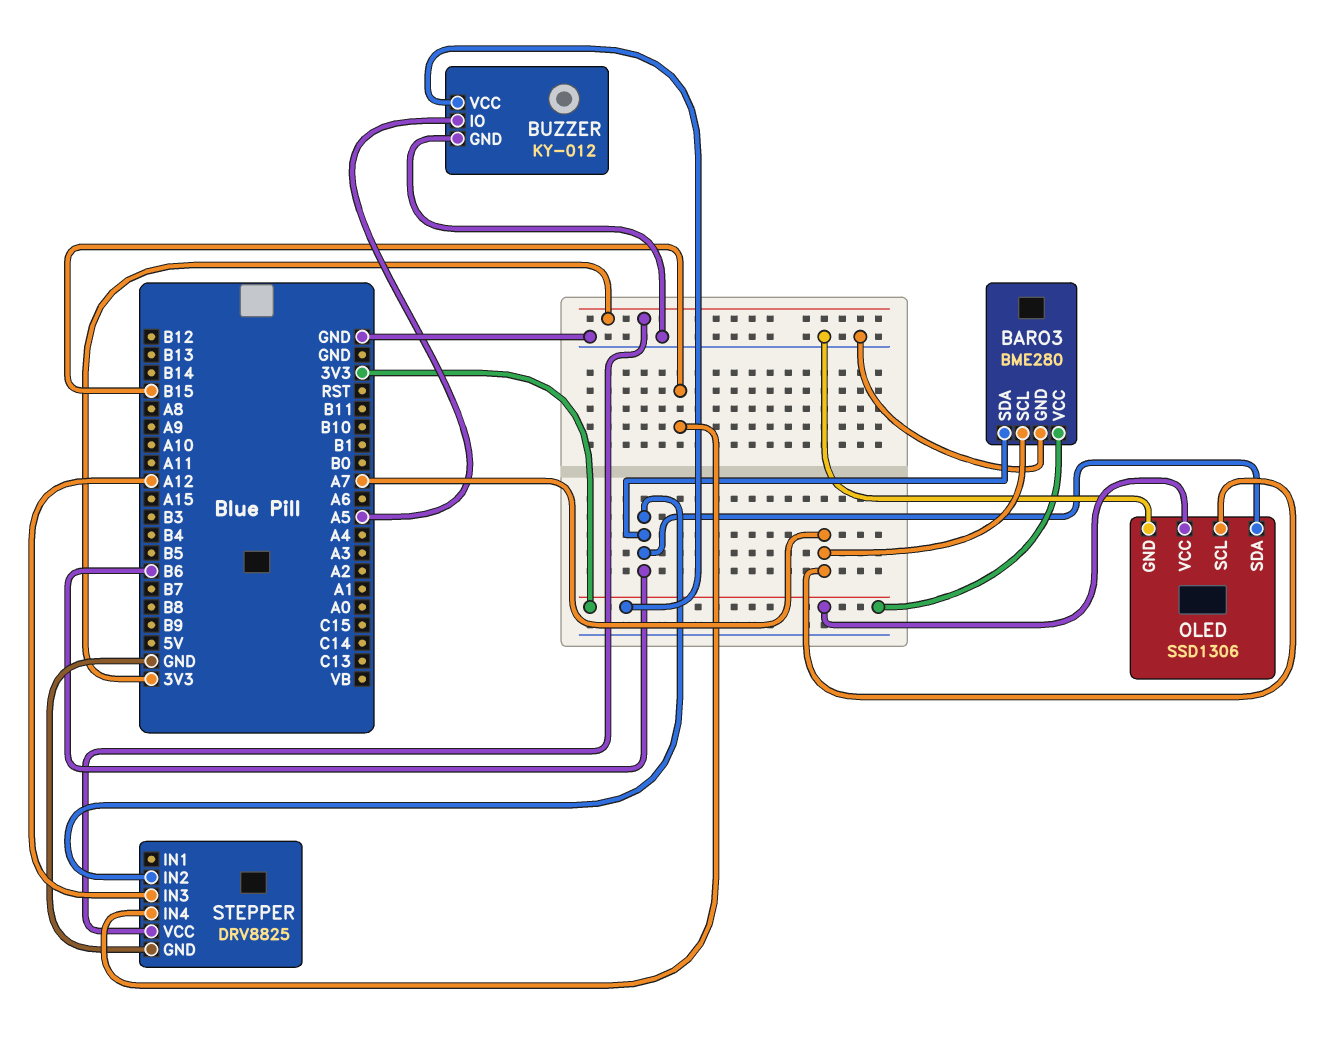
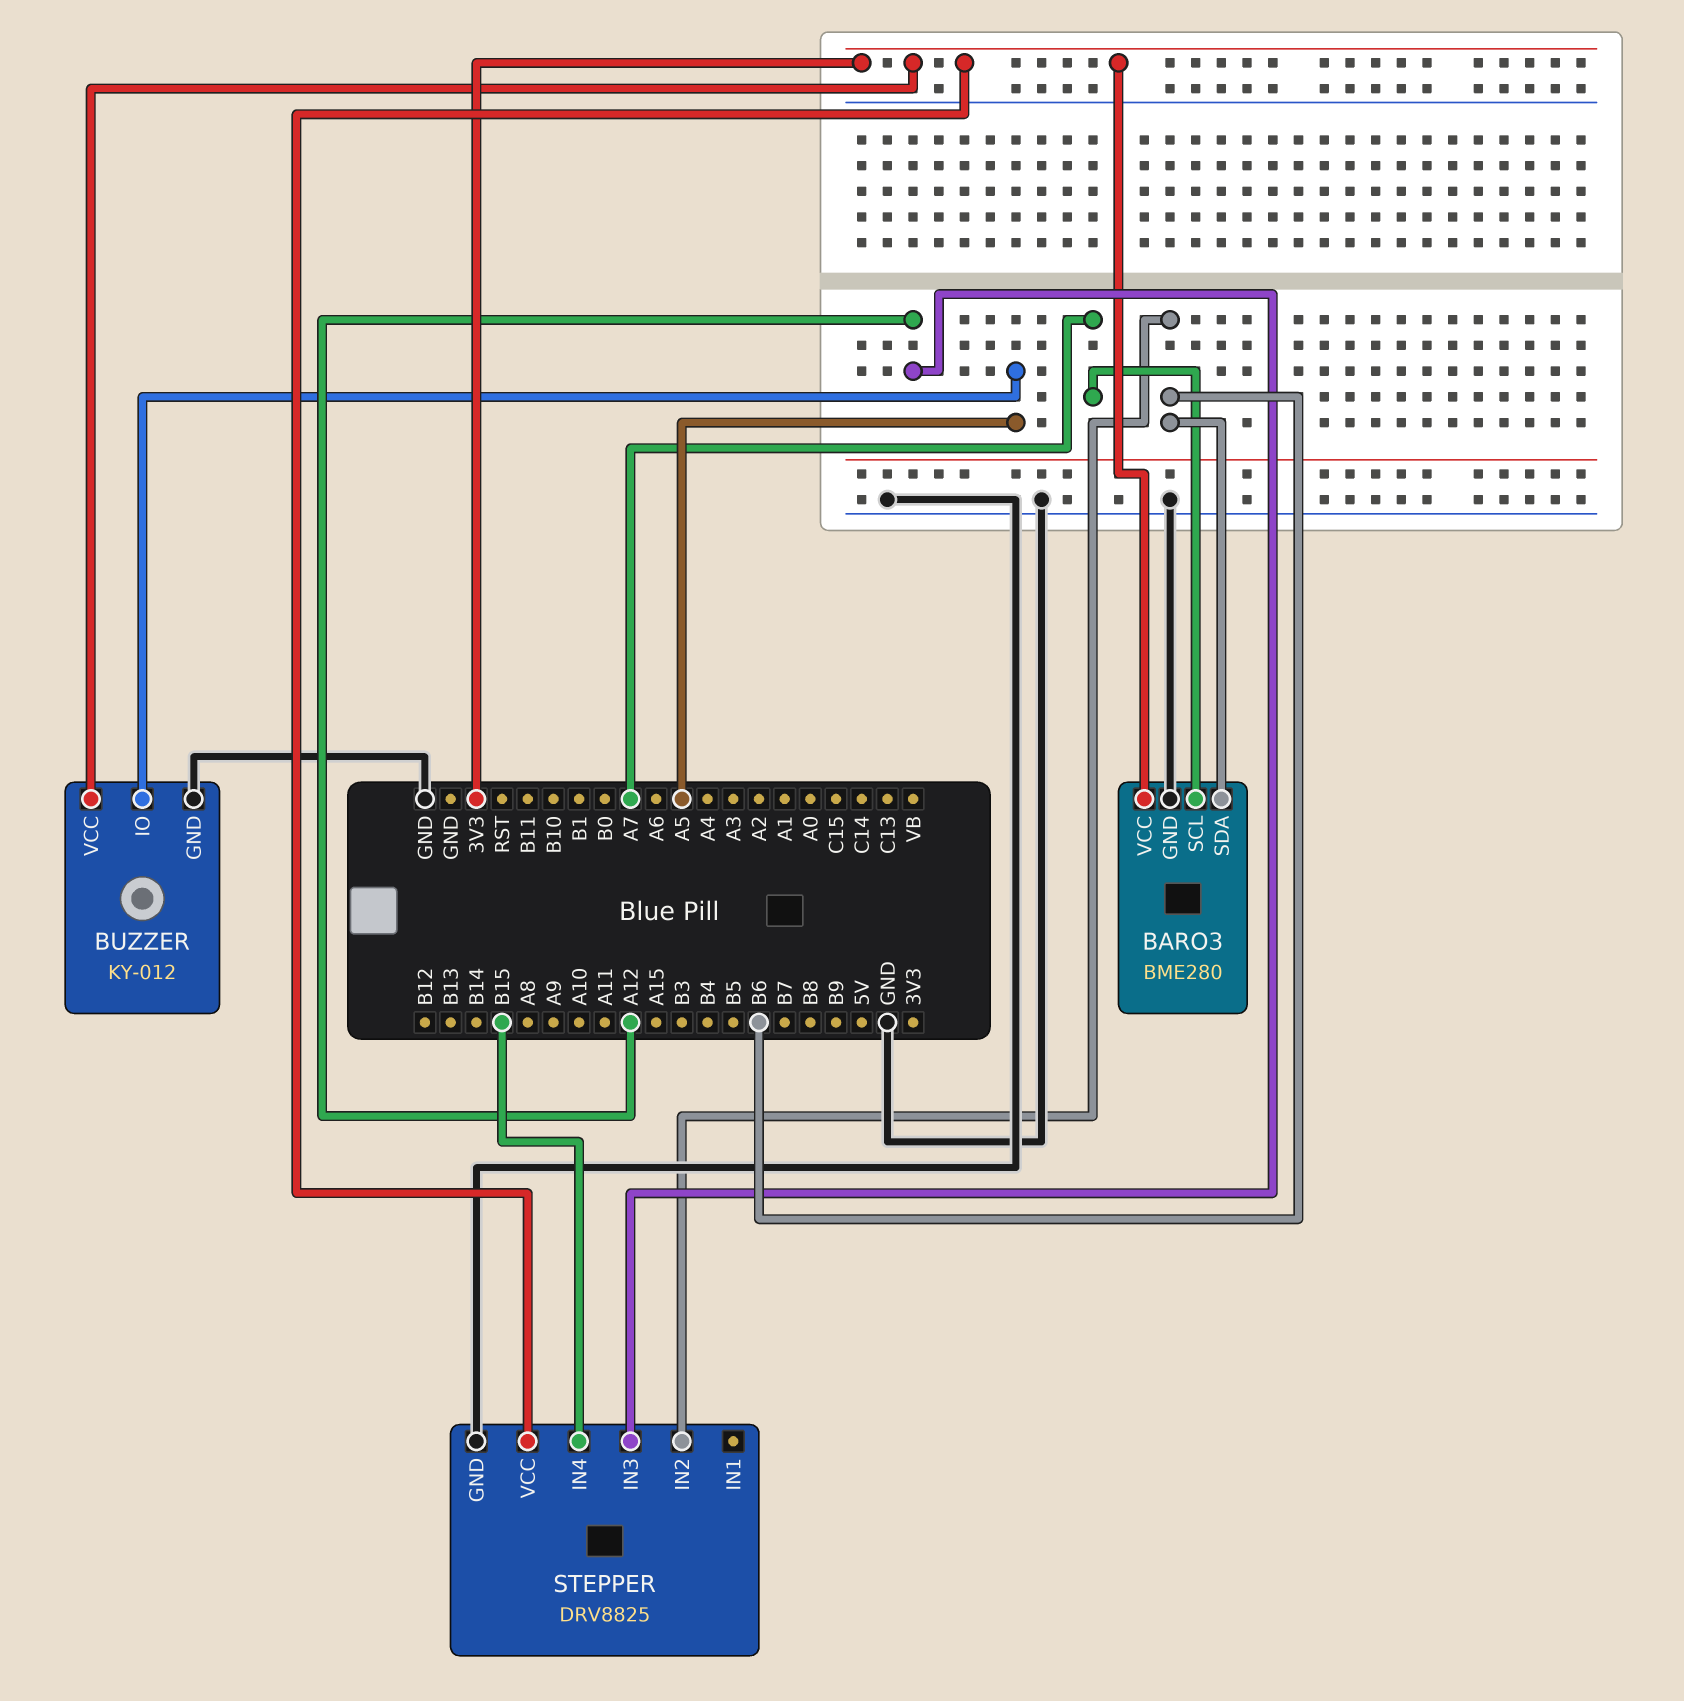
OLED: SSD1306 -> none
OLED pin GND: GND -> none
OLED pin SCL: A7 -> none
OLED pin SDA: B6 -> none
OLED pin VCC: 3V3 -> none

